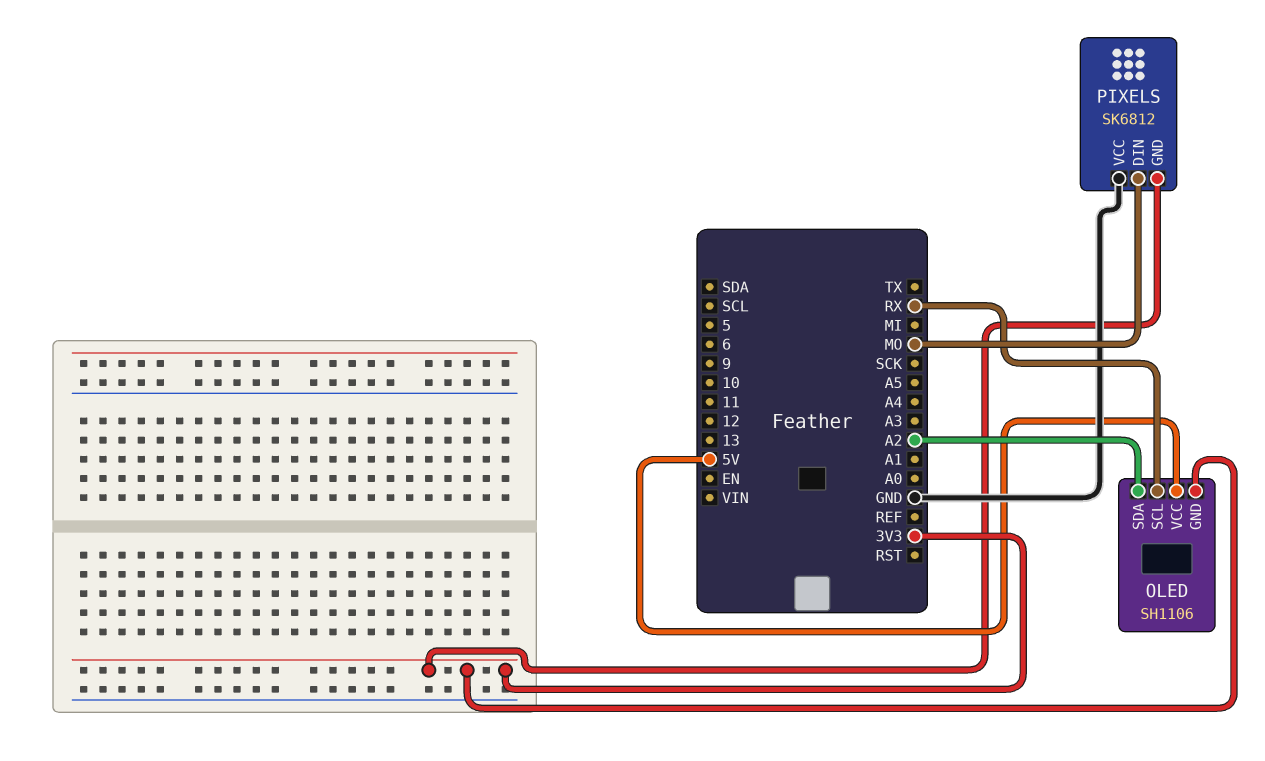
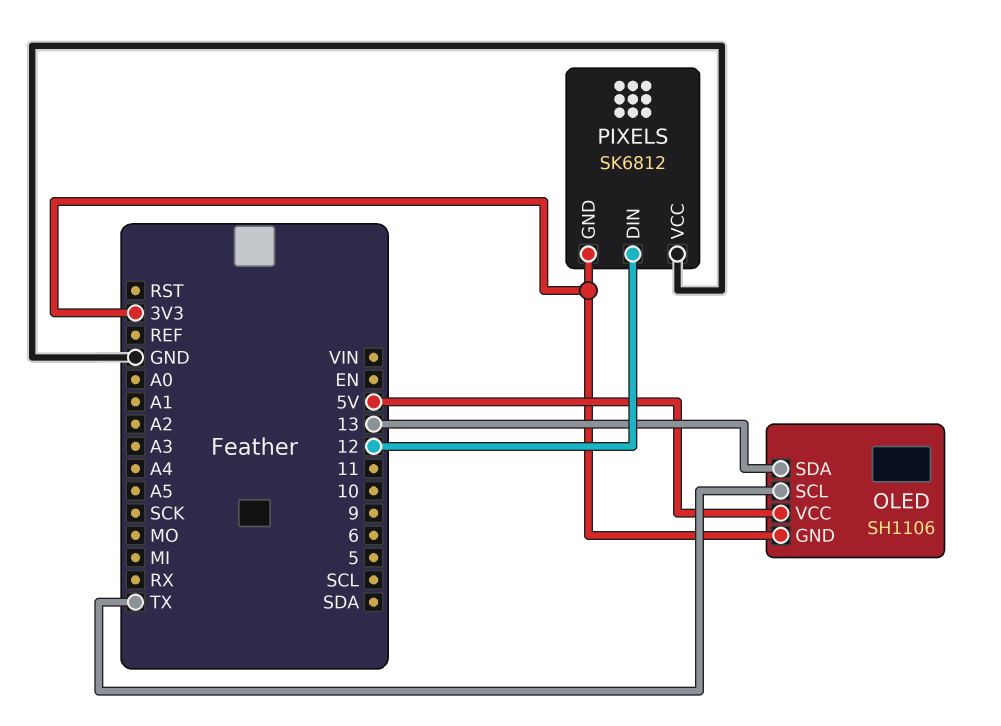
OLED pin SCL: RX -> TX
OLED pin SDA: A2 -> 13
PIXELS pin DIN: MO -> 12

